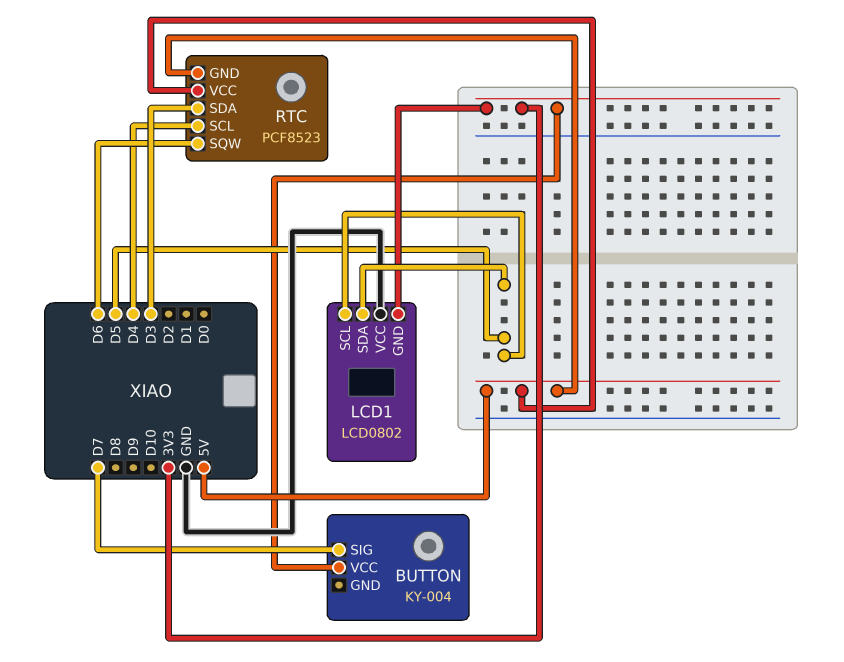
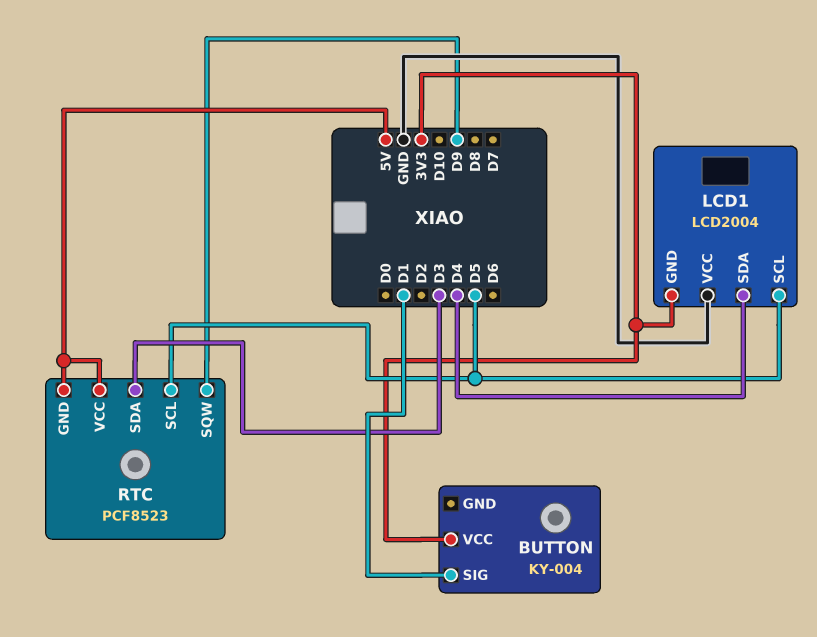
BUTTON pin SIG: D7 -> D1
LCD1: LCD0802 -> LCD2004
LCD1 pin SDA: D5 -> D4
RTC pin SCL: D4 -> D5
RTC pin SQW: D6 -> D9

